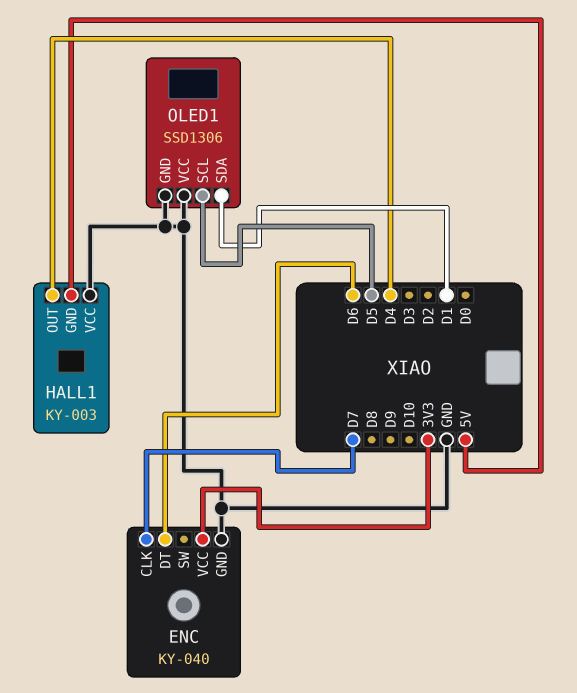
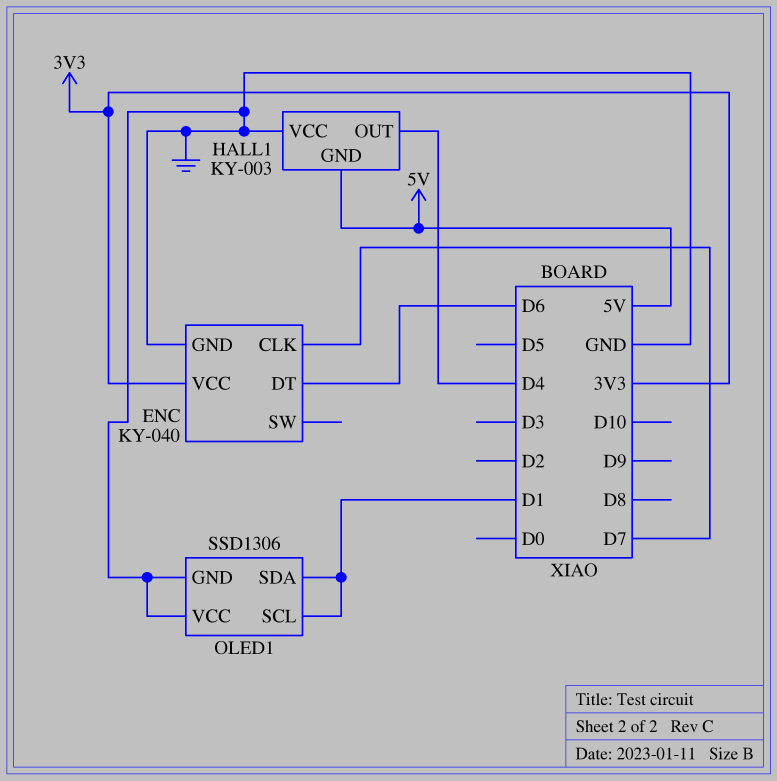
OLED1 pin SCL: D5 -> D1

